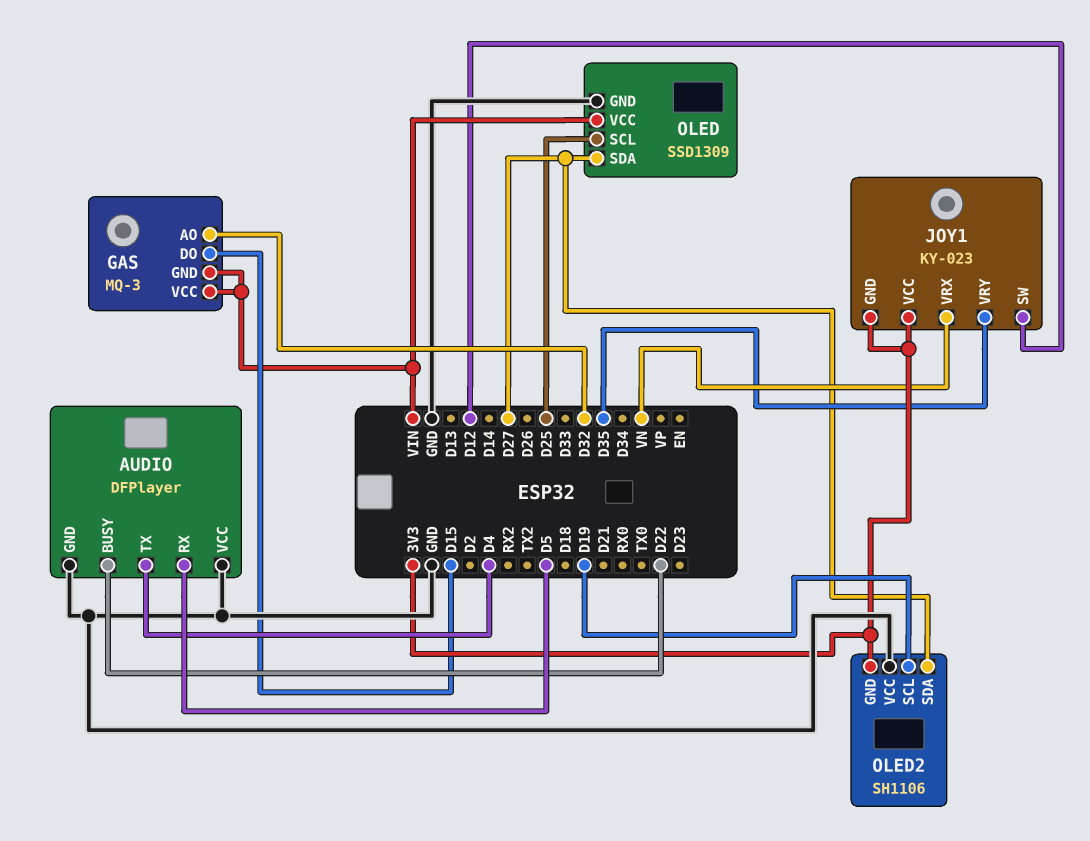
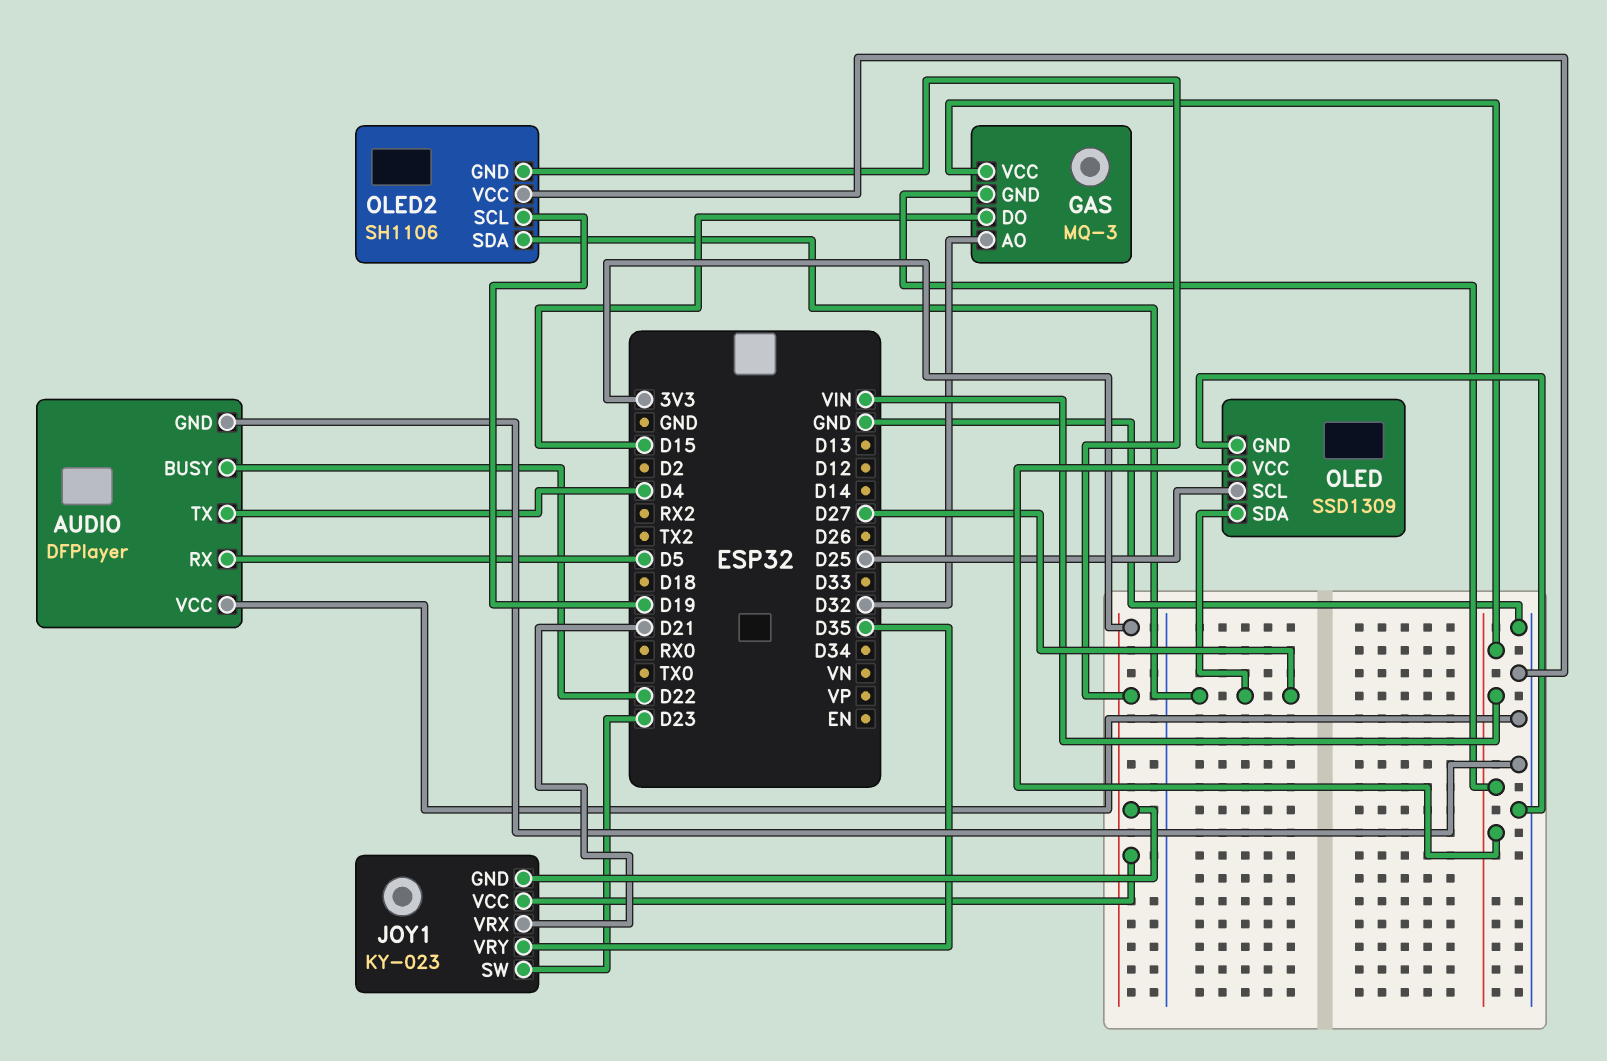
JOY1 pin SW: D12 -> D23
JOY1 pin VRX: VN -> D21

